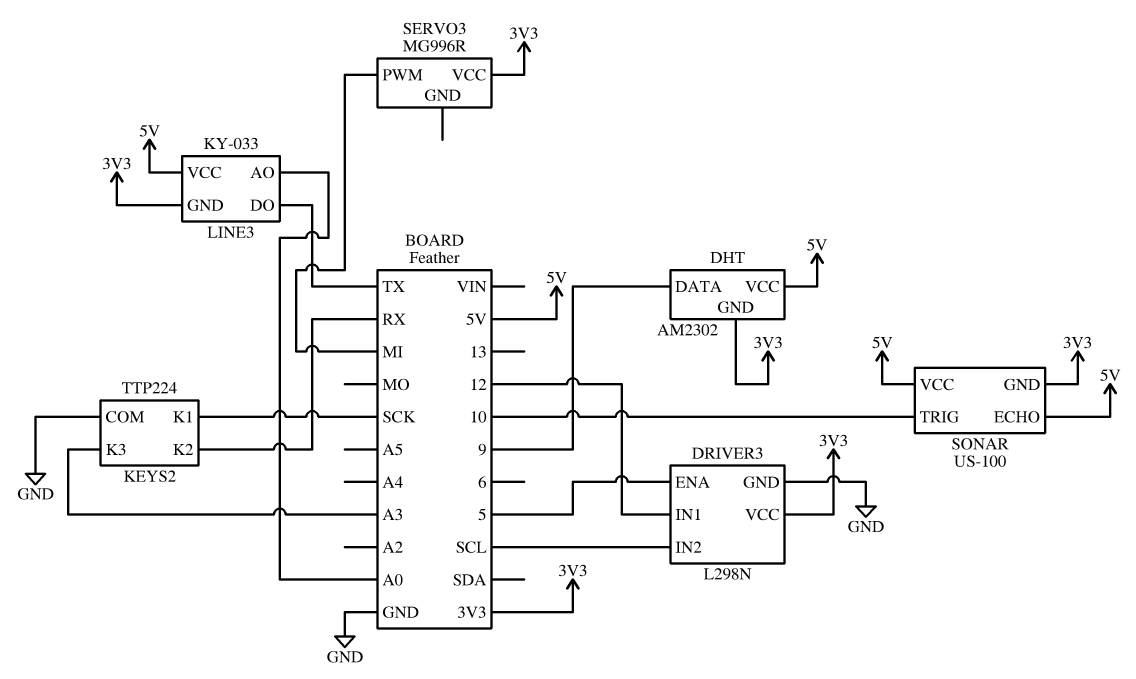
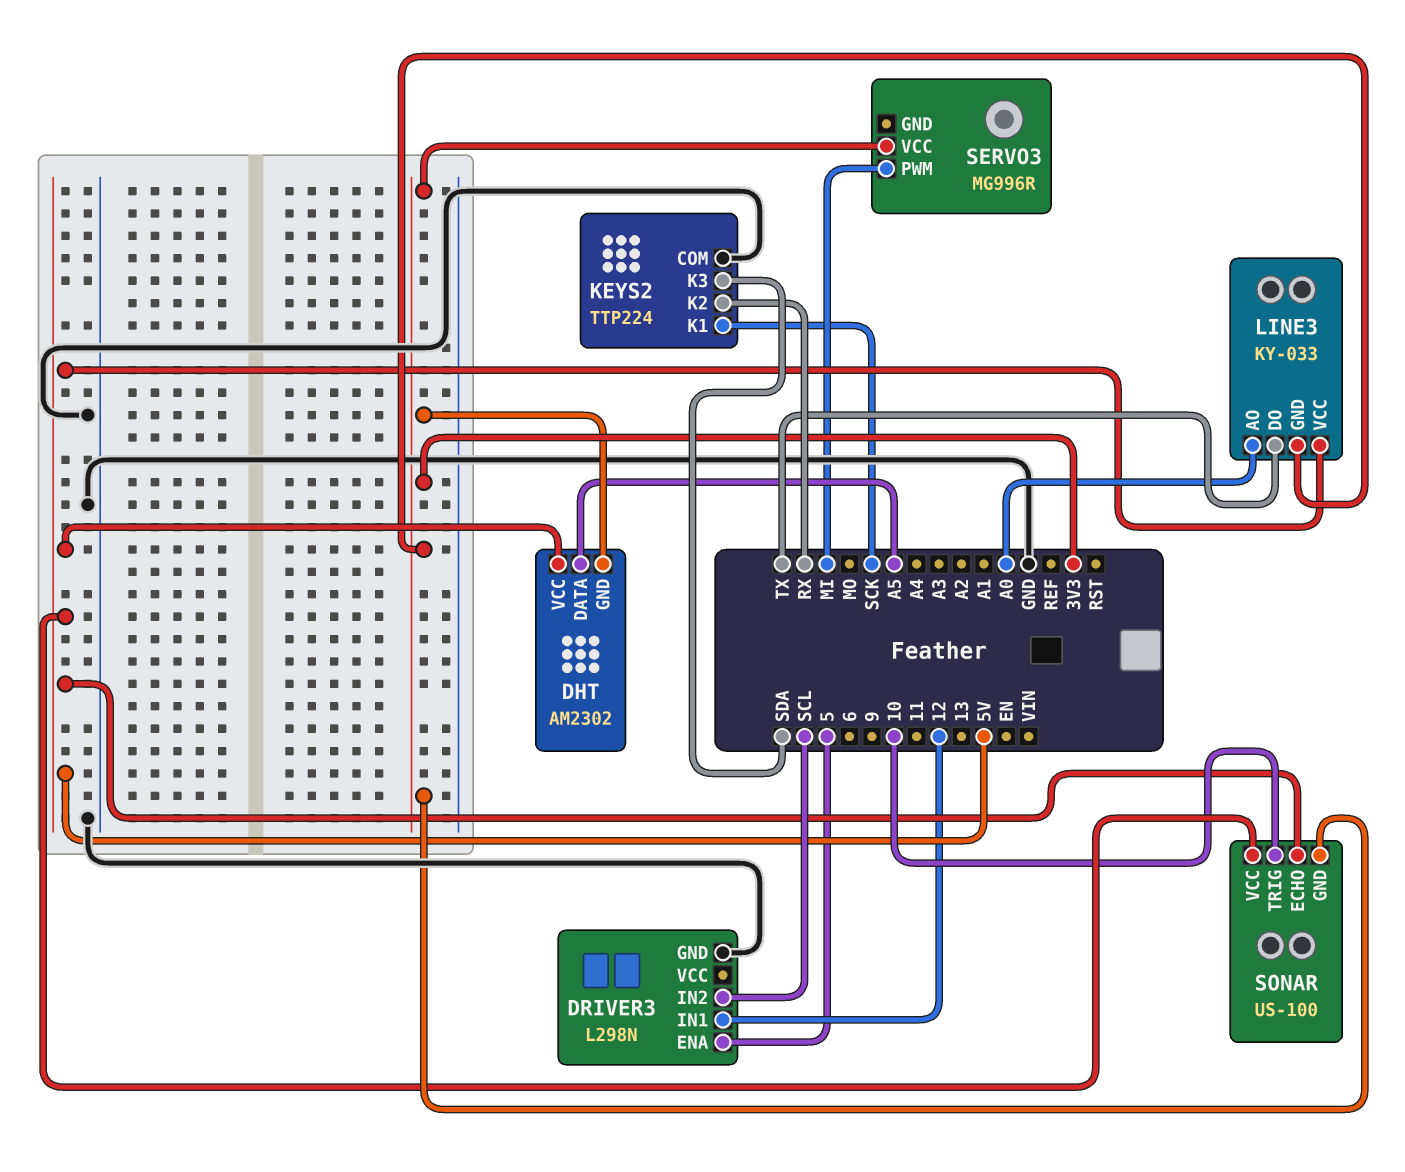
DHT pin DATA: 9 -> A5
DRIVER3 pin VCC: 3V3 -> none
KEYS2 pin K3: A3 -> SDA

